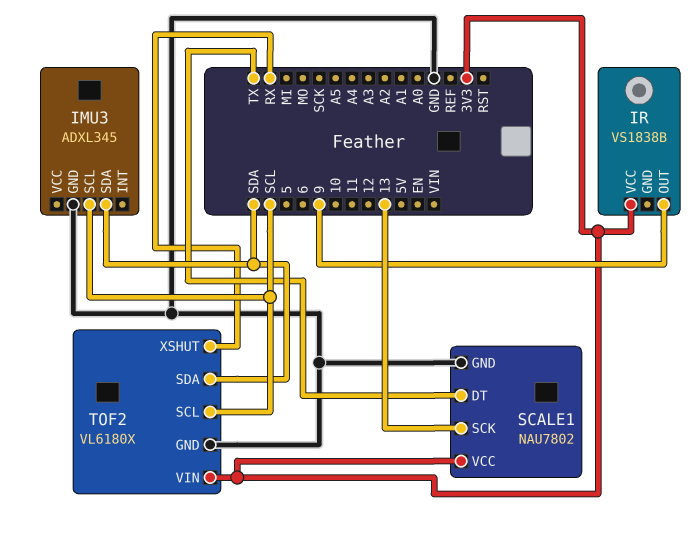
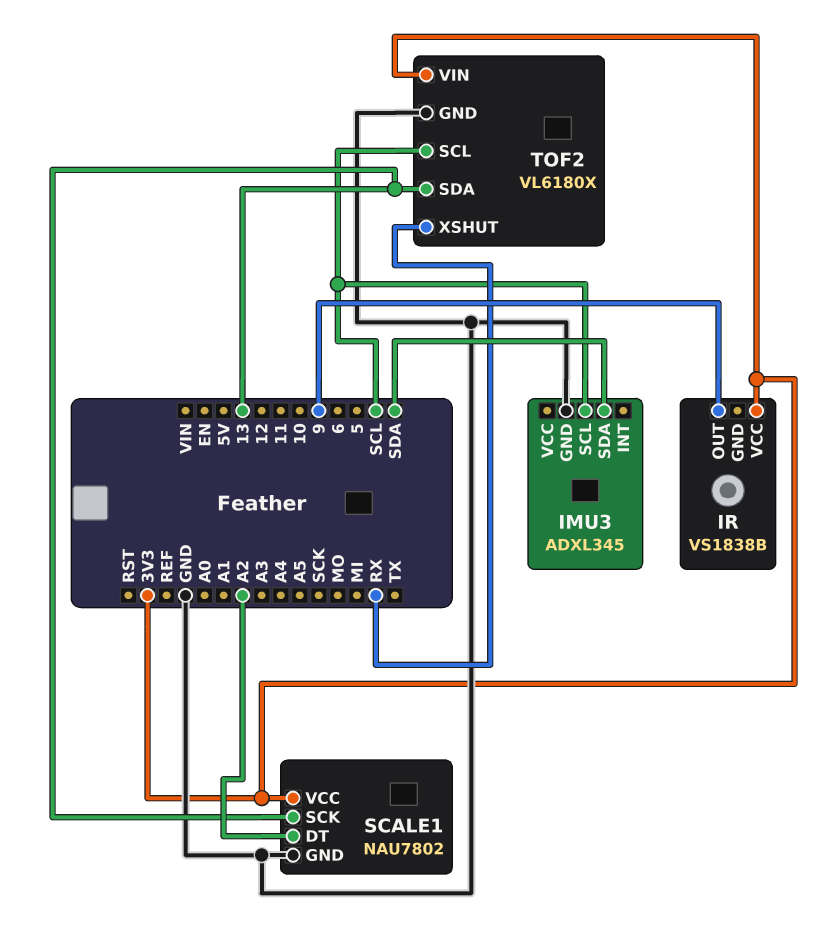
SCALE1 pin DT: TX -> A2
TOF2 pin SDA: SDA -> 13

